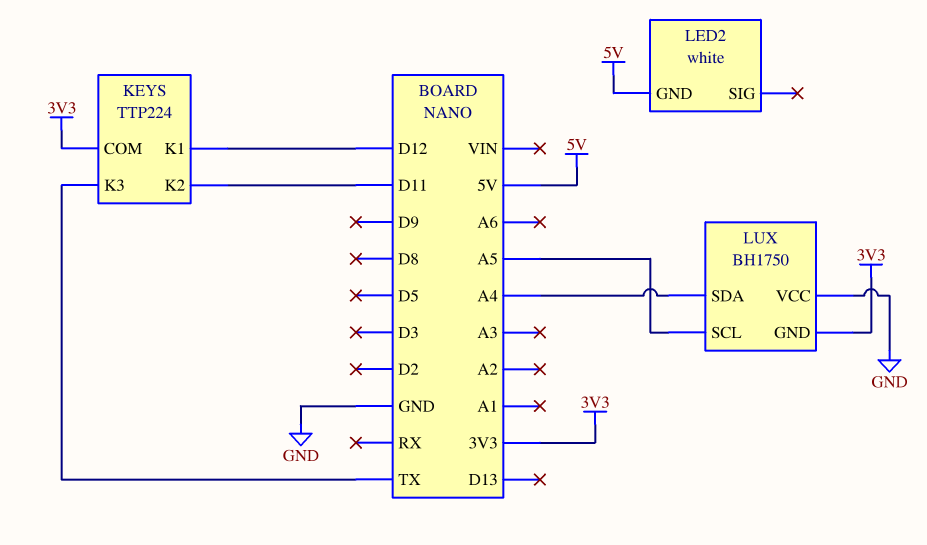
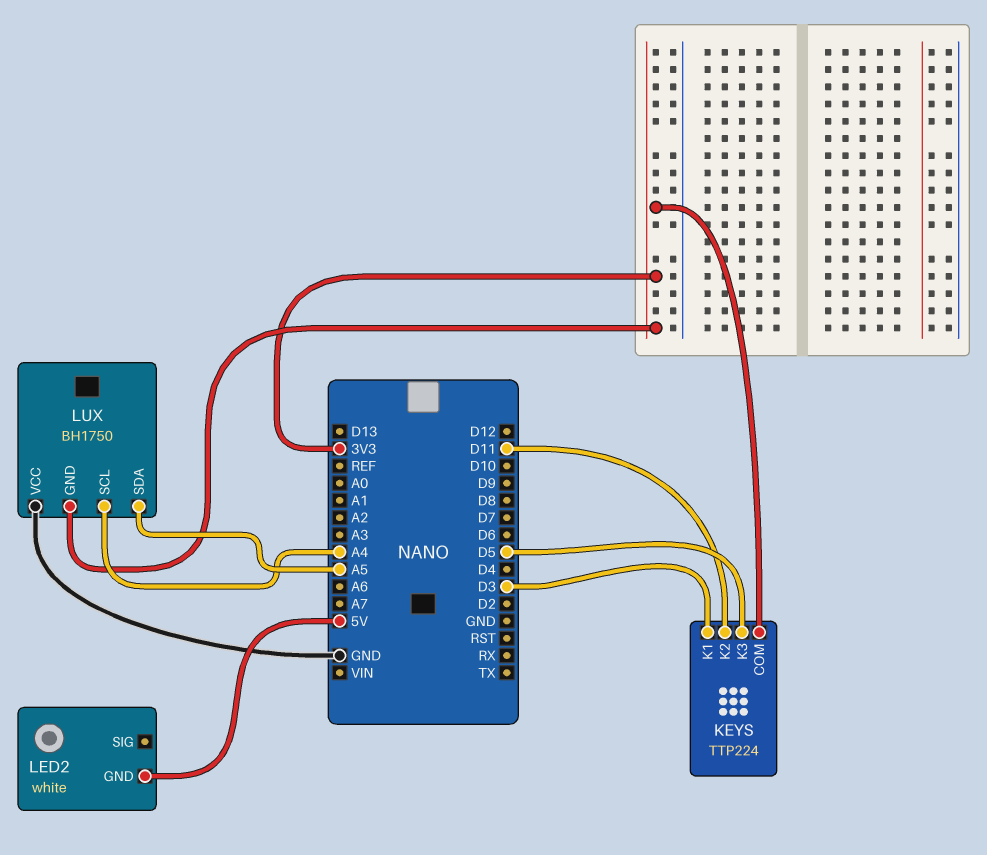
KEYS pin K1: D12 -> D3
KEYS pin K3: TX -> D5
LUX pin SCL: A5 -> A4
LUX pin SDA: A4 -> A5

